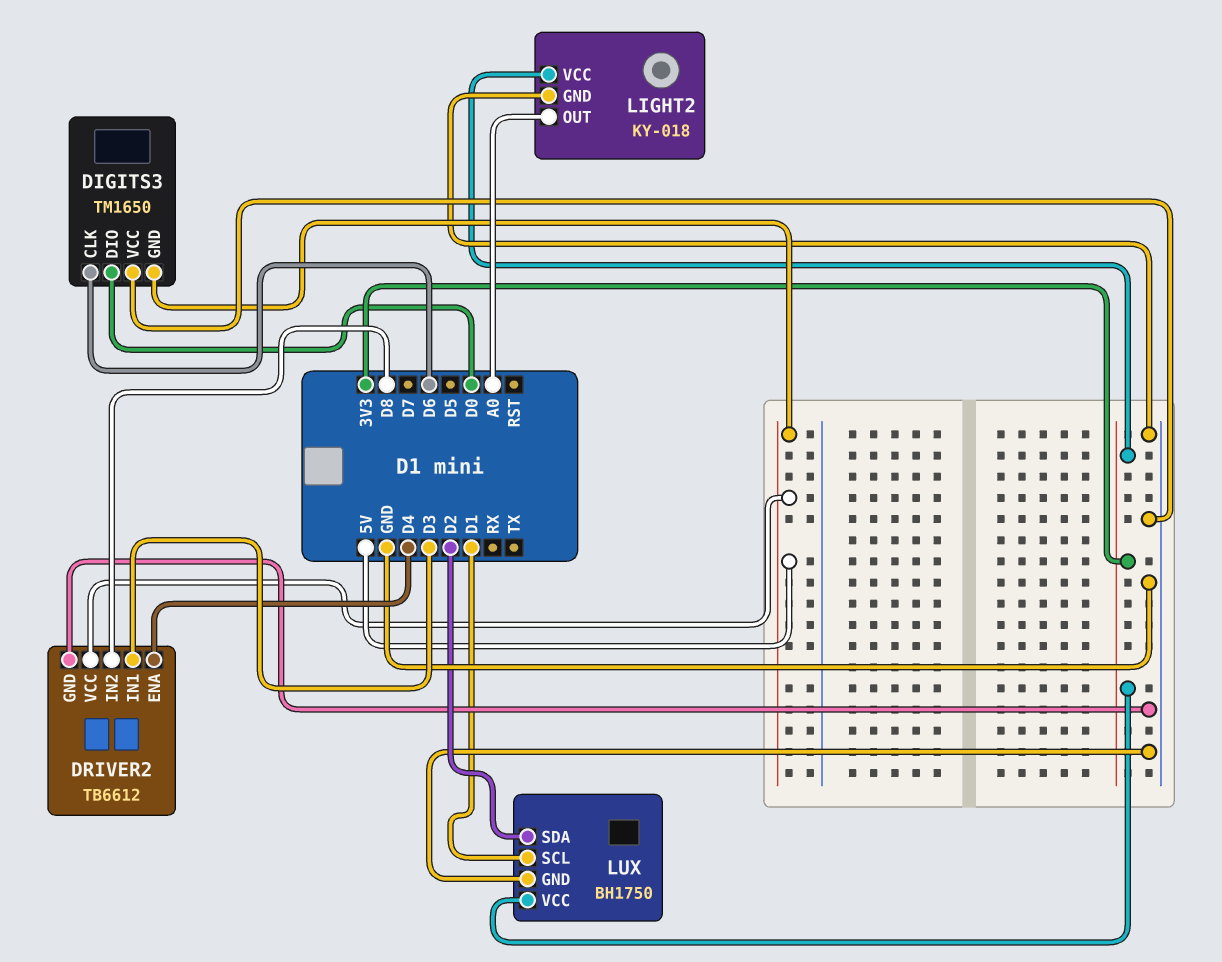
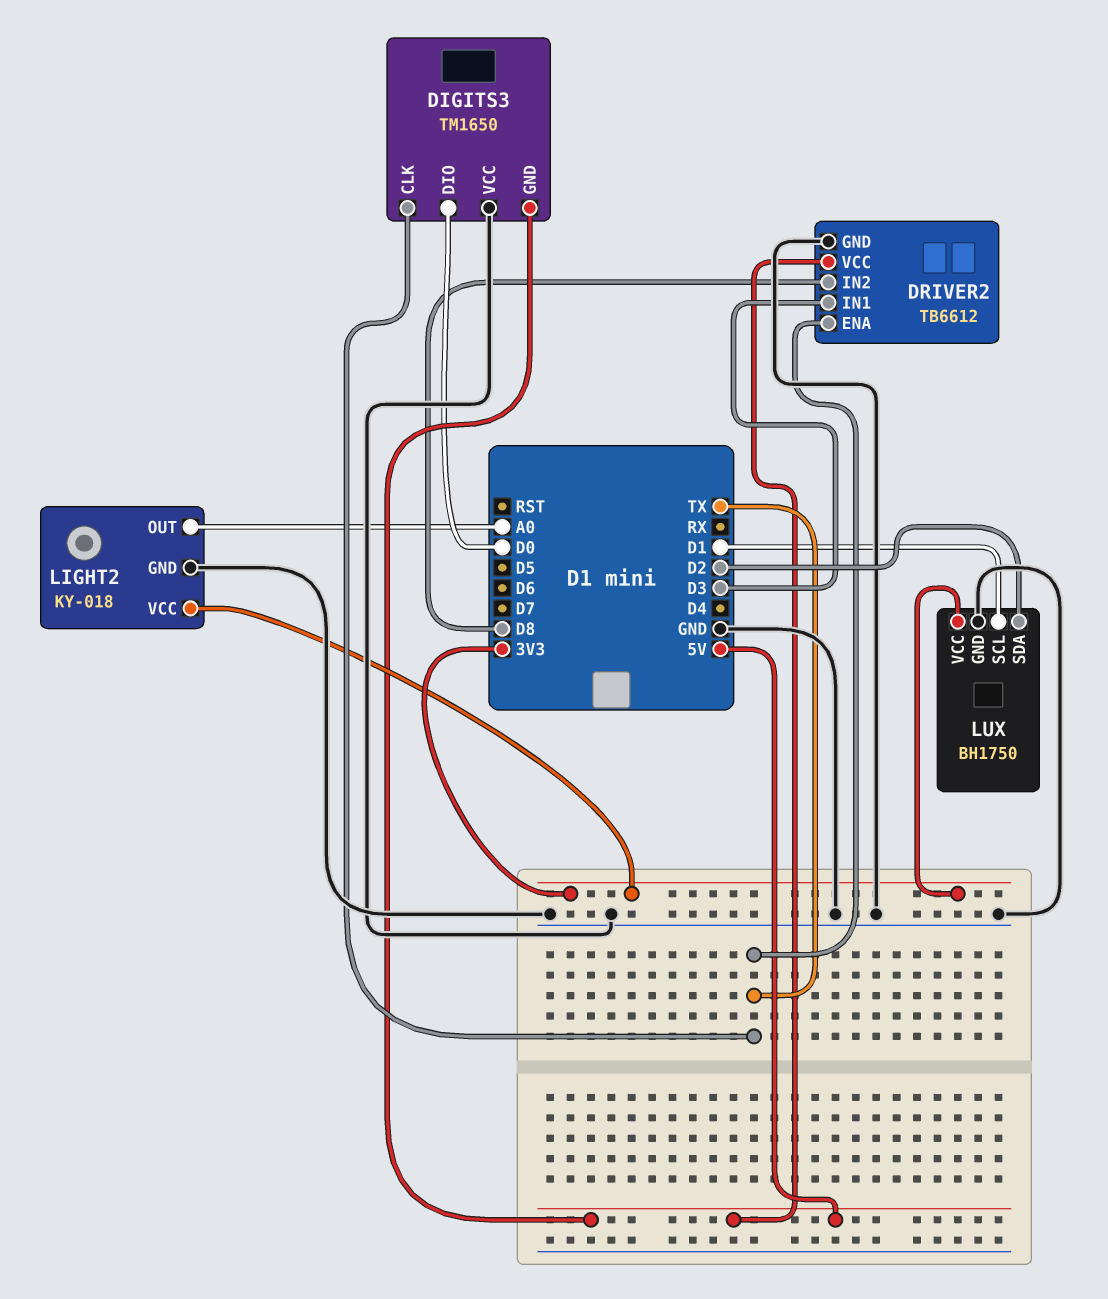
DIGITS3 pin CLK: D6 -> TX
DRIVER2 pin ENA: D4 -> TX

